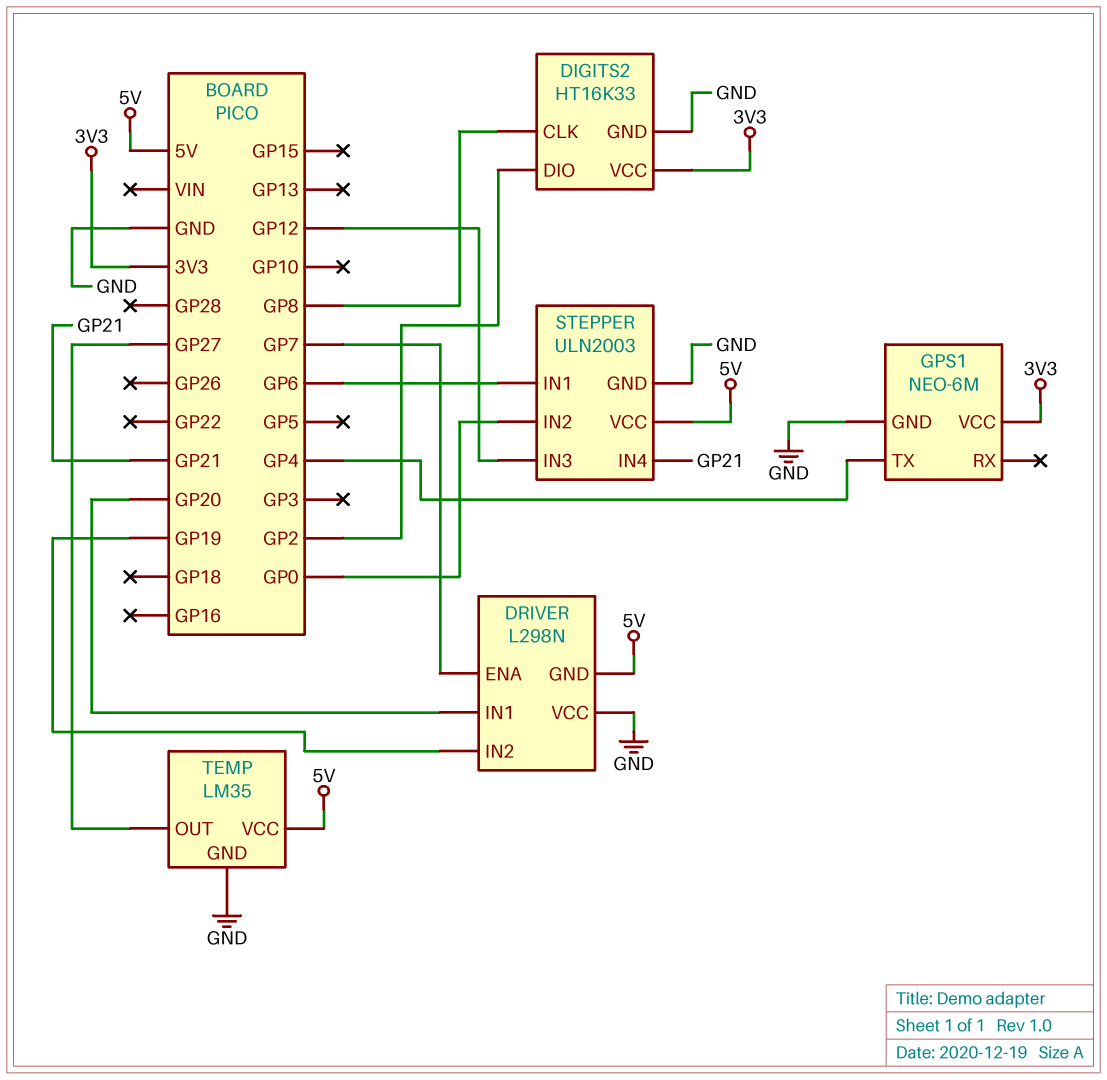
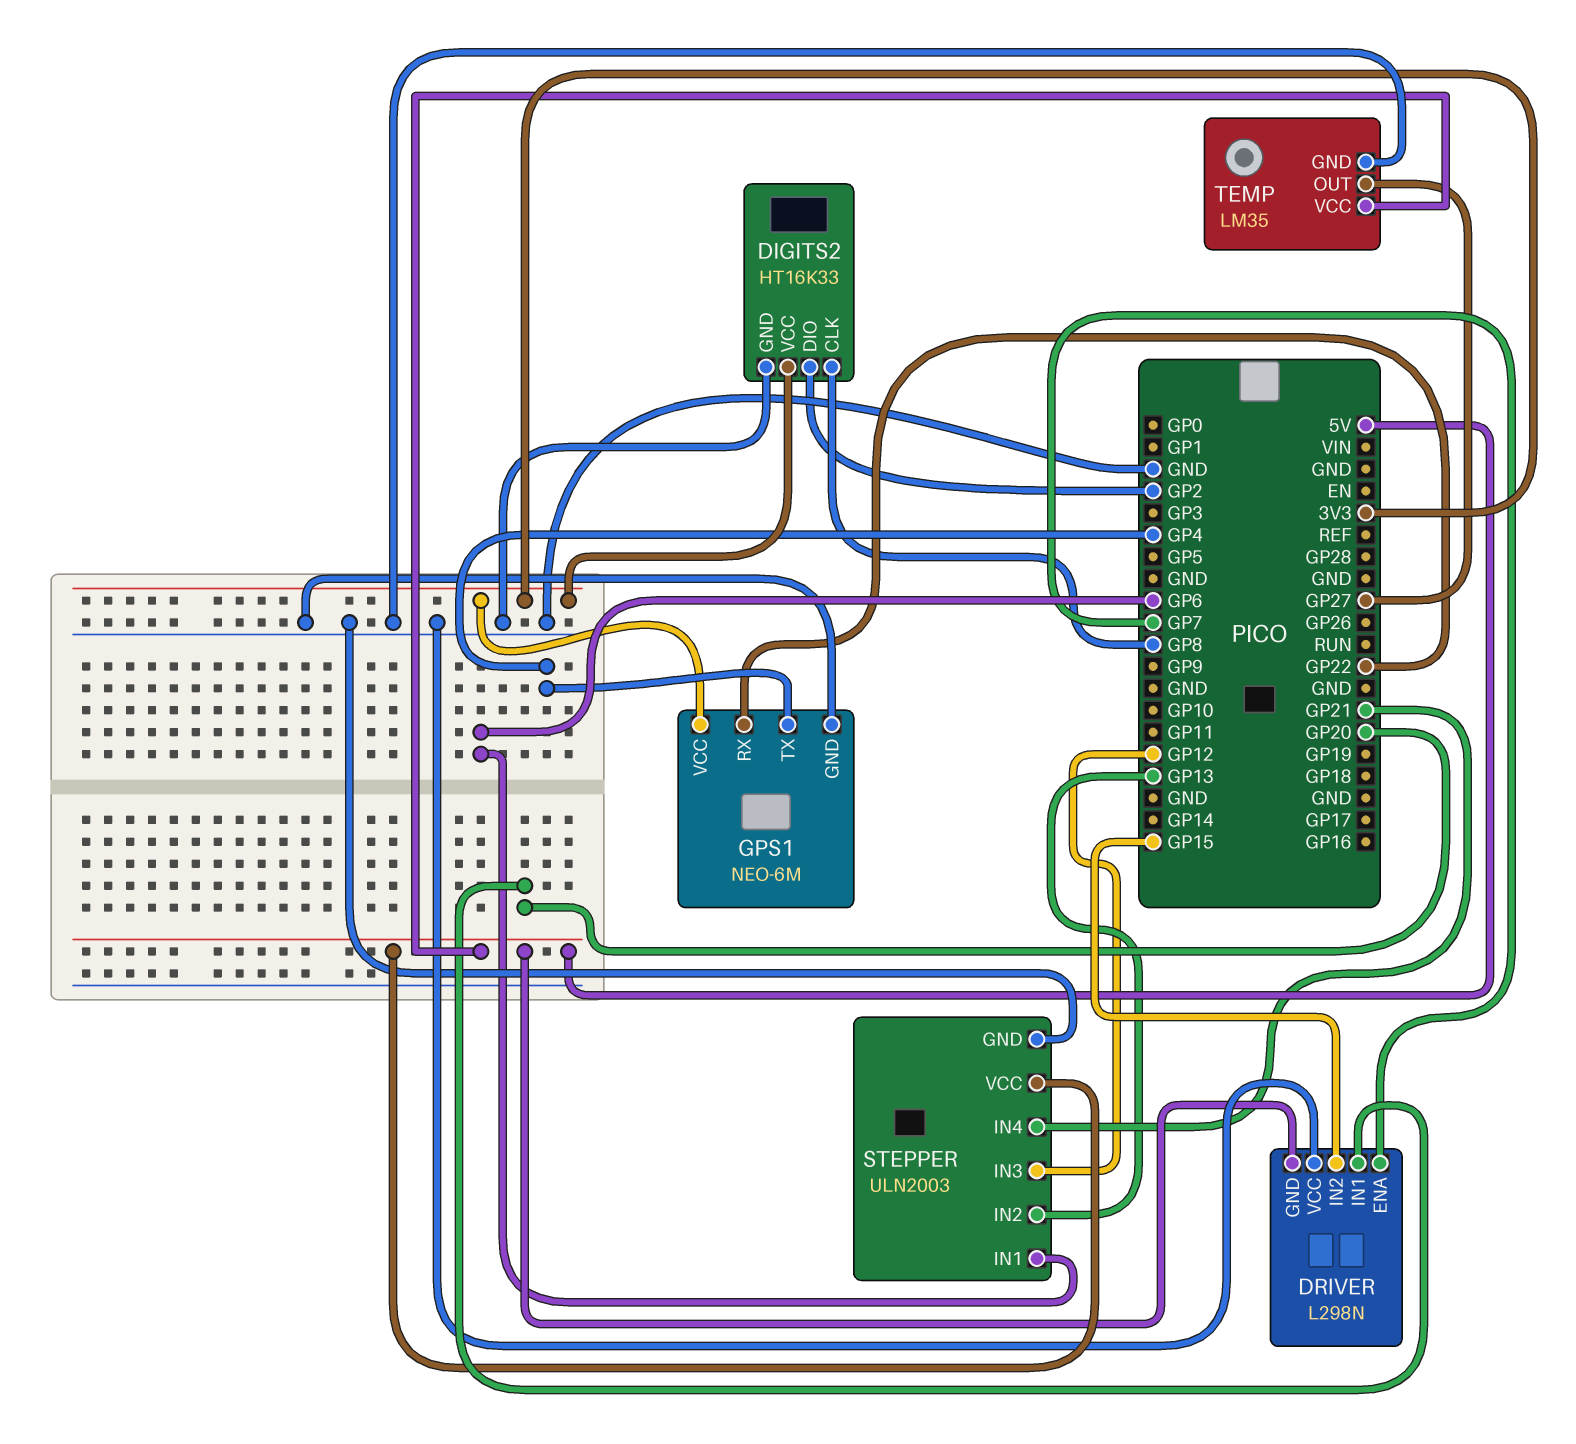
DRIVER pin IN2: GP19 -> GP15
GPS1 pin RX: none -> GP22
STEPPER pin IN2: GP0 -> GP13

